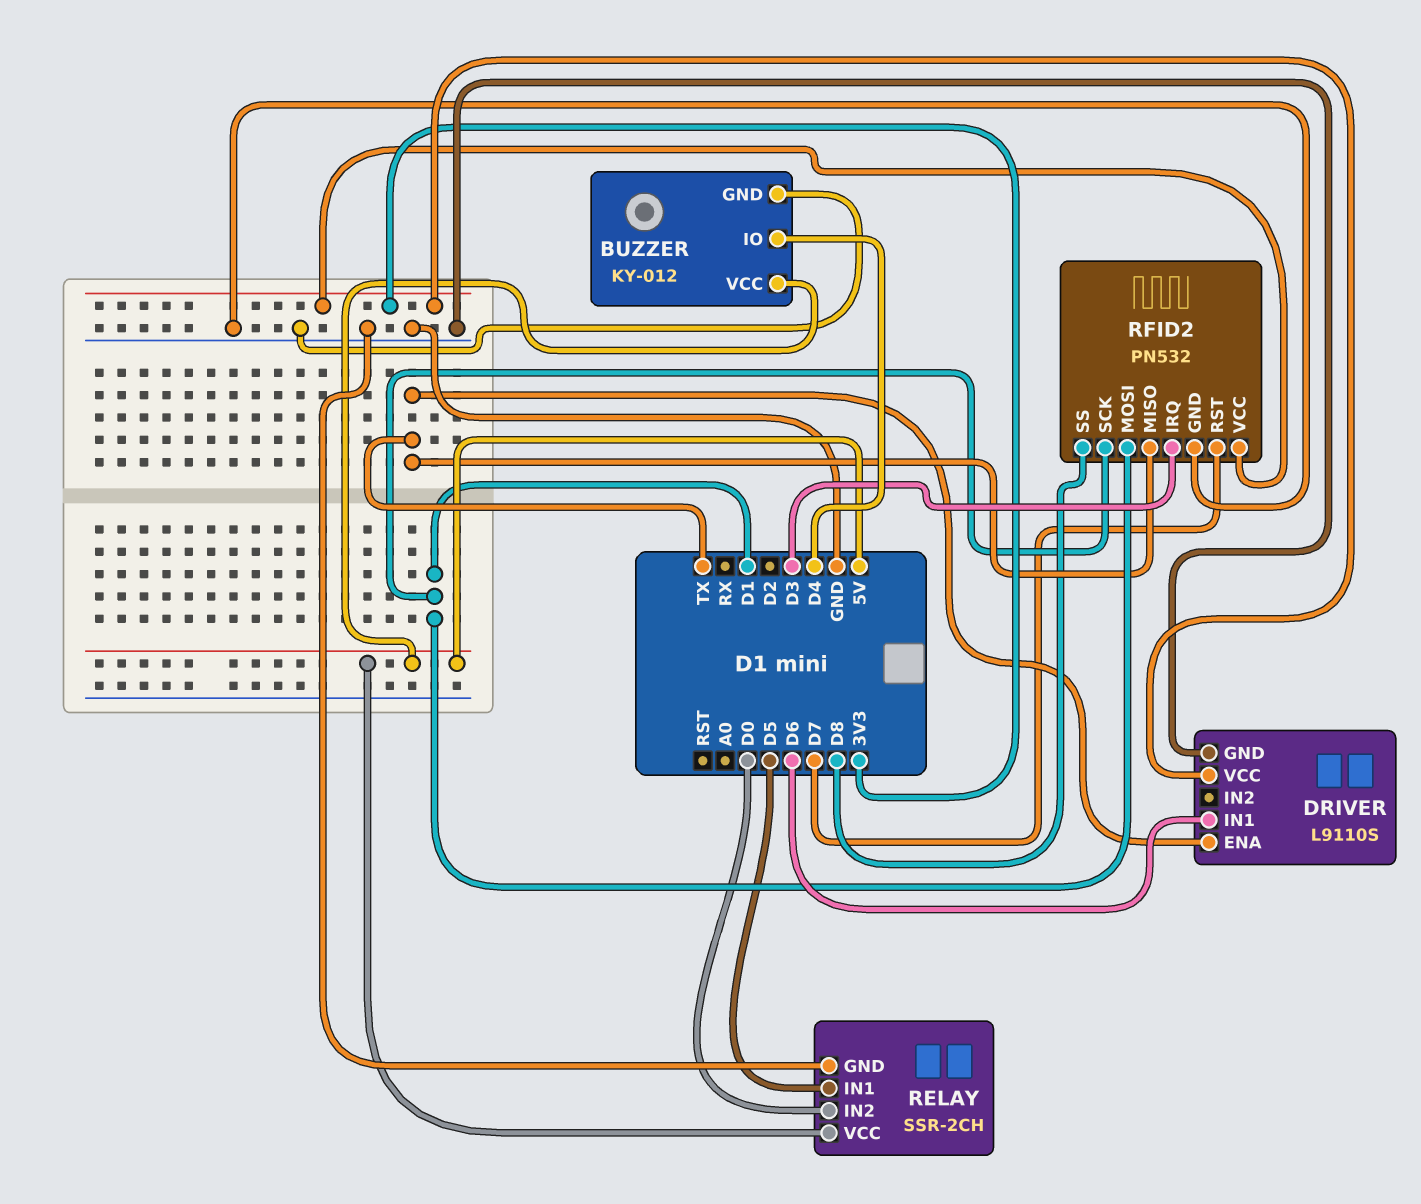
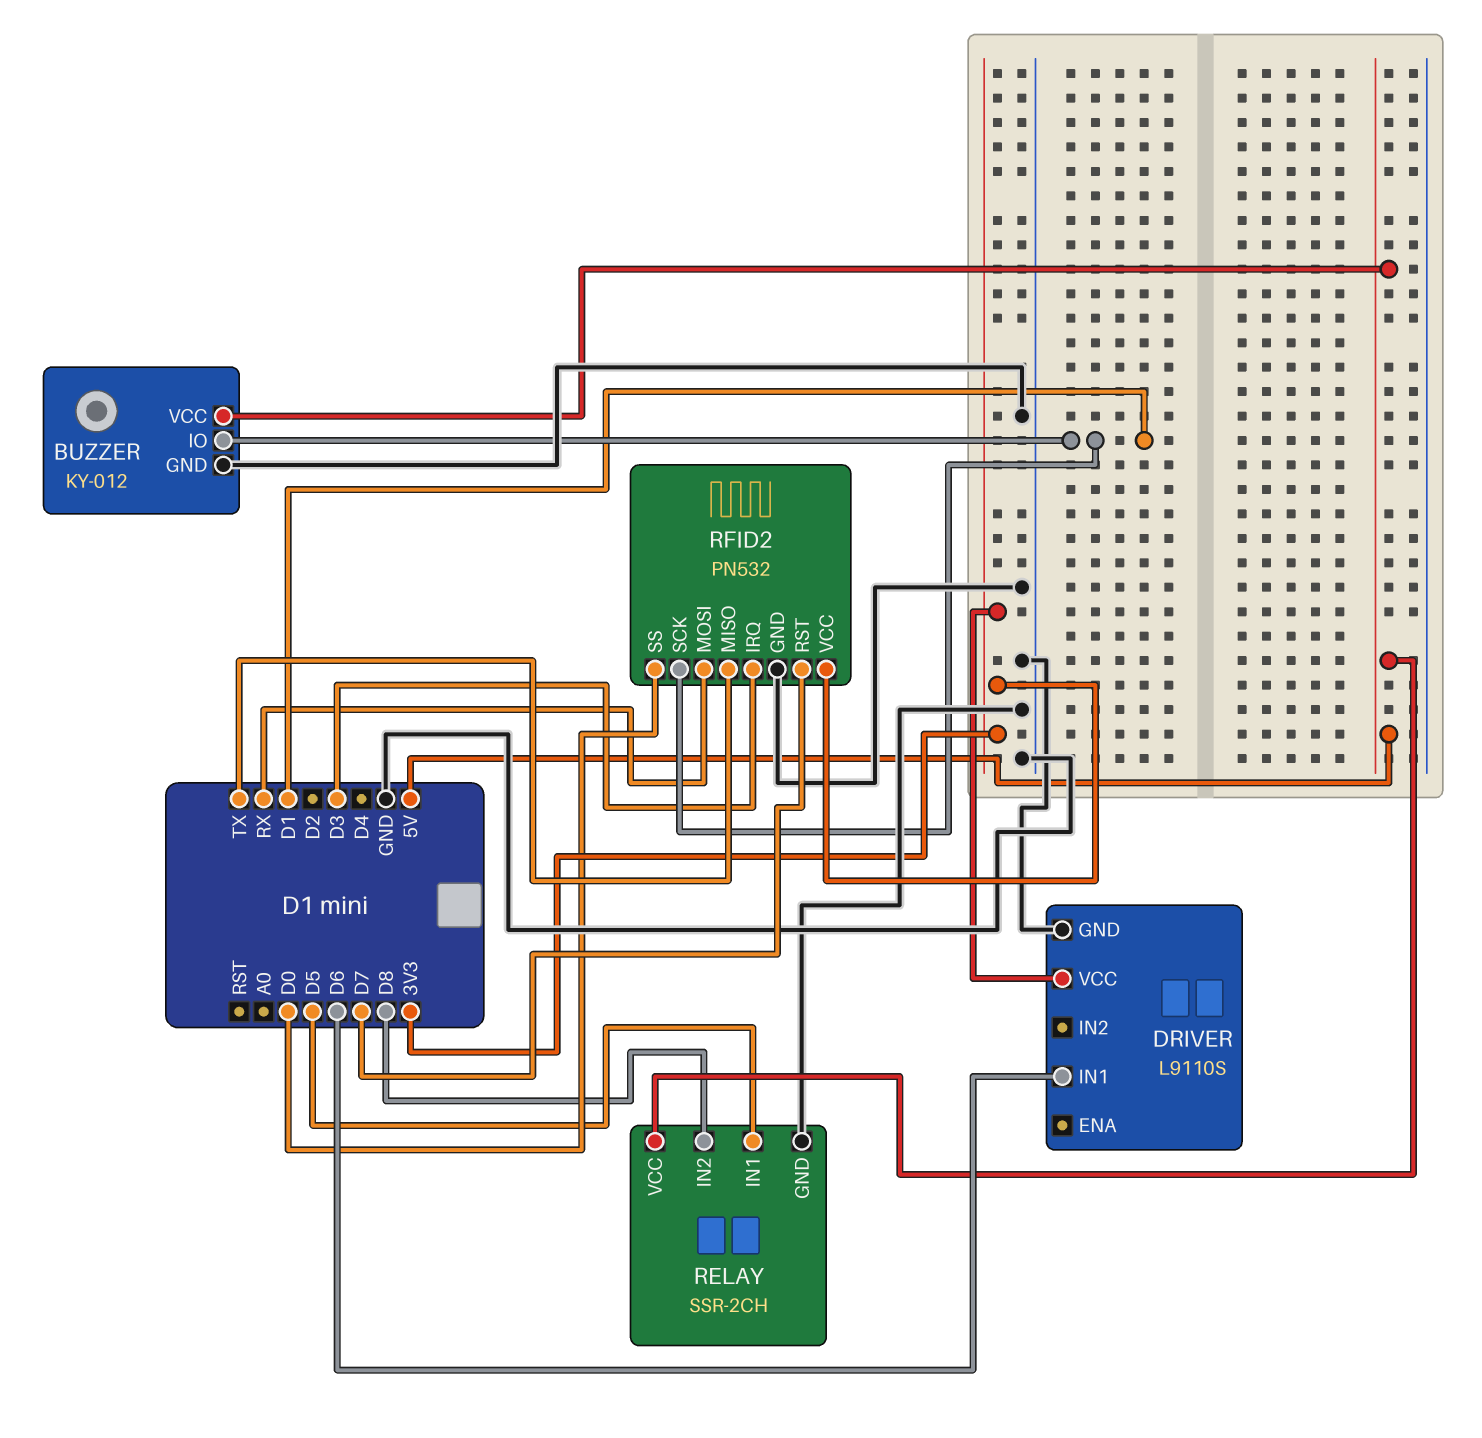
BUZZER pin IO: D4 -> D1
DRIVER pin ENA: TX -> none
RELAY pin IN2: D0 -> D8
RFID2 pin MOSI: D1 -> RX
RFID2 pin SS: D8 -> D0

